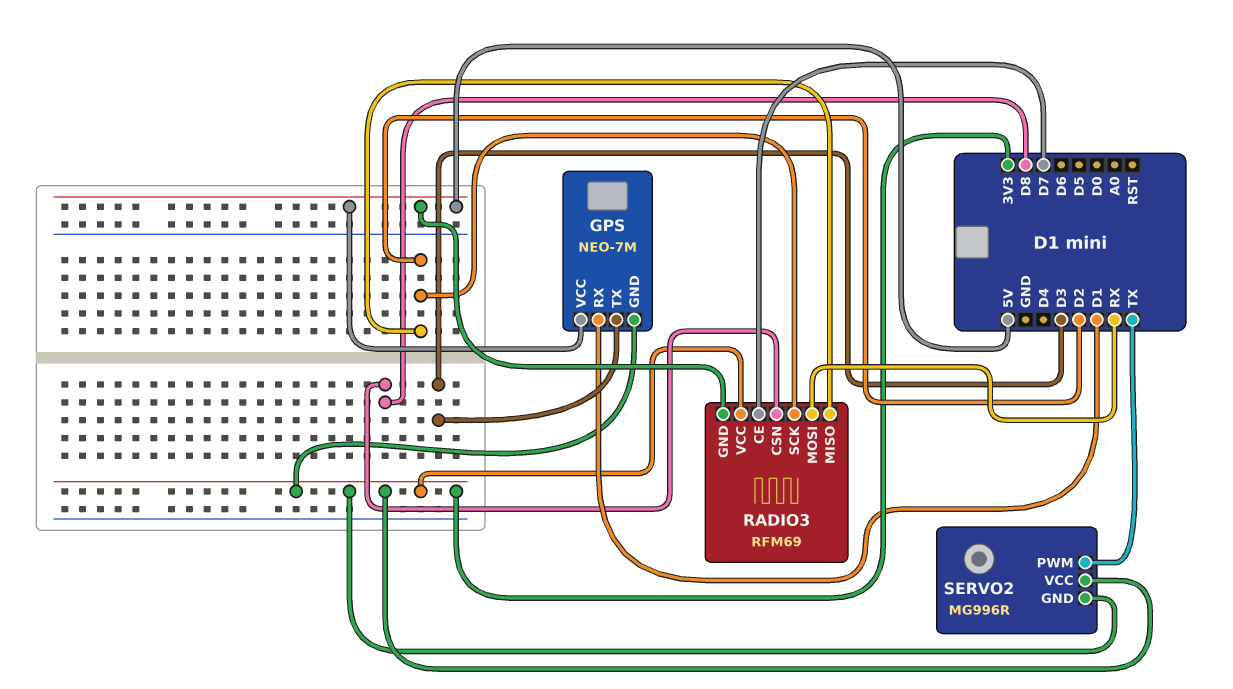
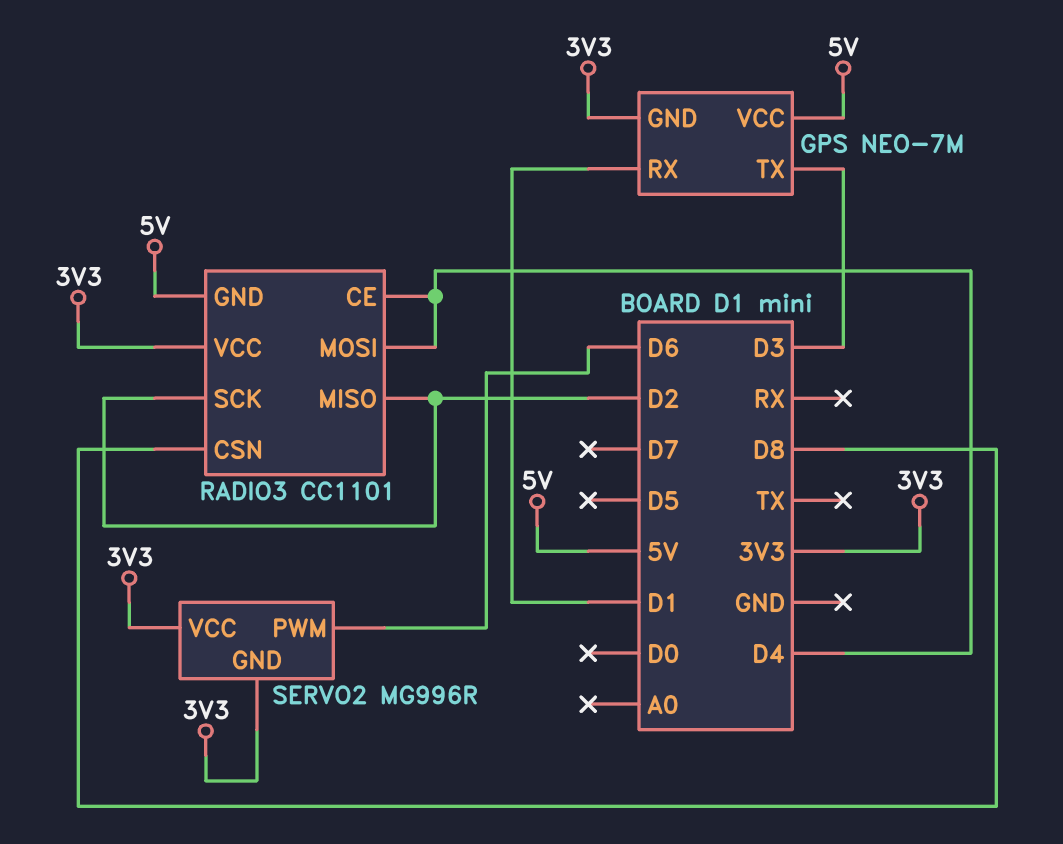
RADIO3: RFM69 -> CC1101
RADIO3 pin CE: D7 -> D4
RADIO3 pin MOSI: RX -> D4
SERVO2 pin PWM: TX -> D6

